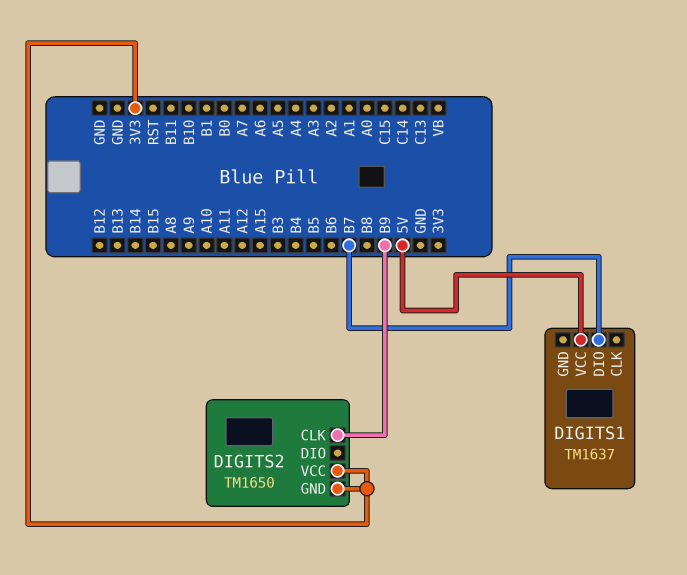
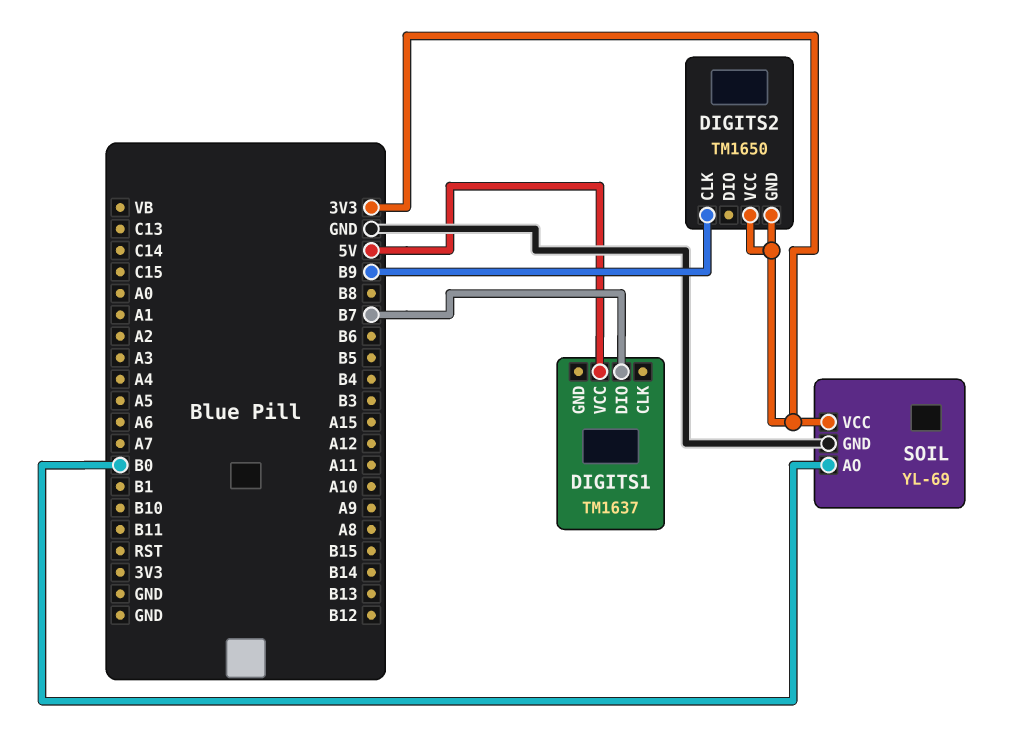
SOIL: none -> YL-69
SOIL pin AO: none -> B0
SOIL pin GND: none -> GND
SOIL pin VCC: none -> 3V3

